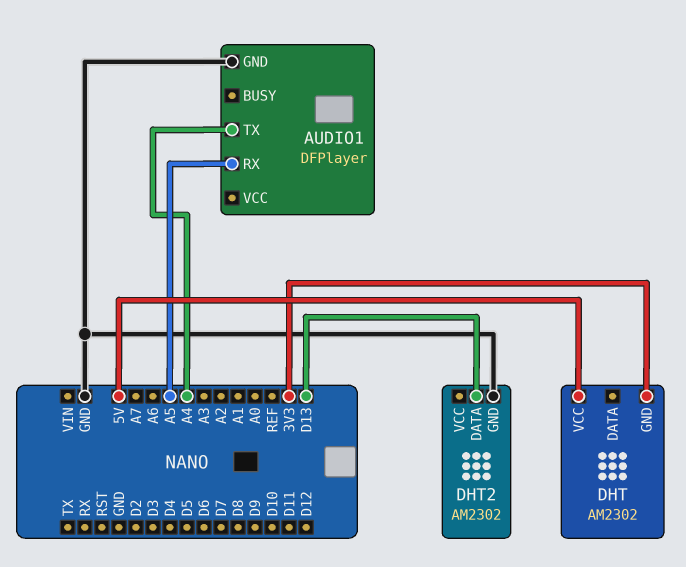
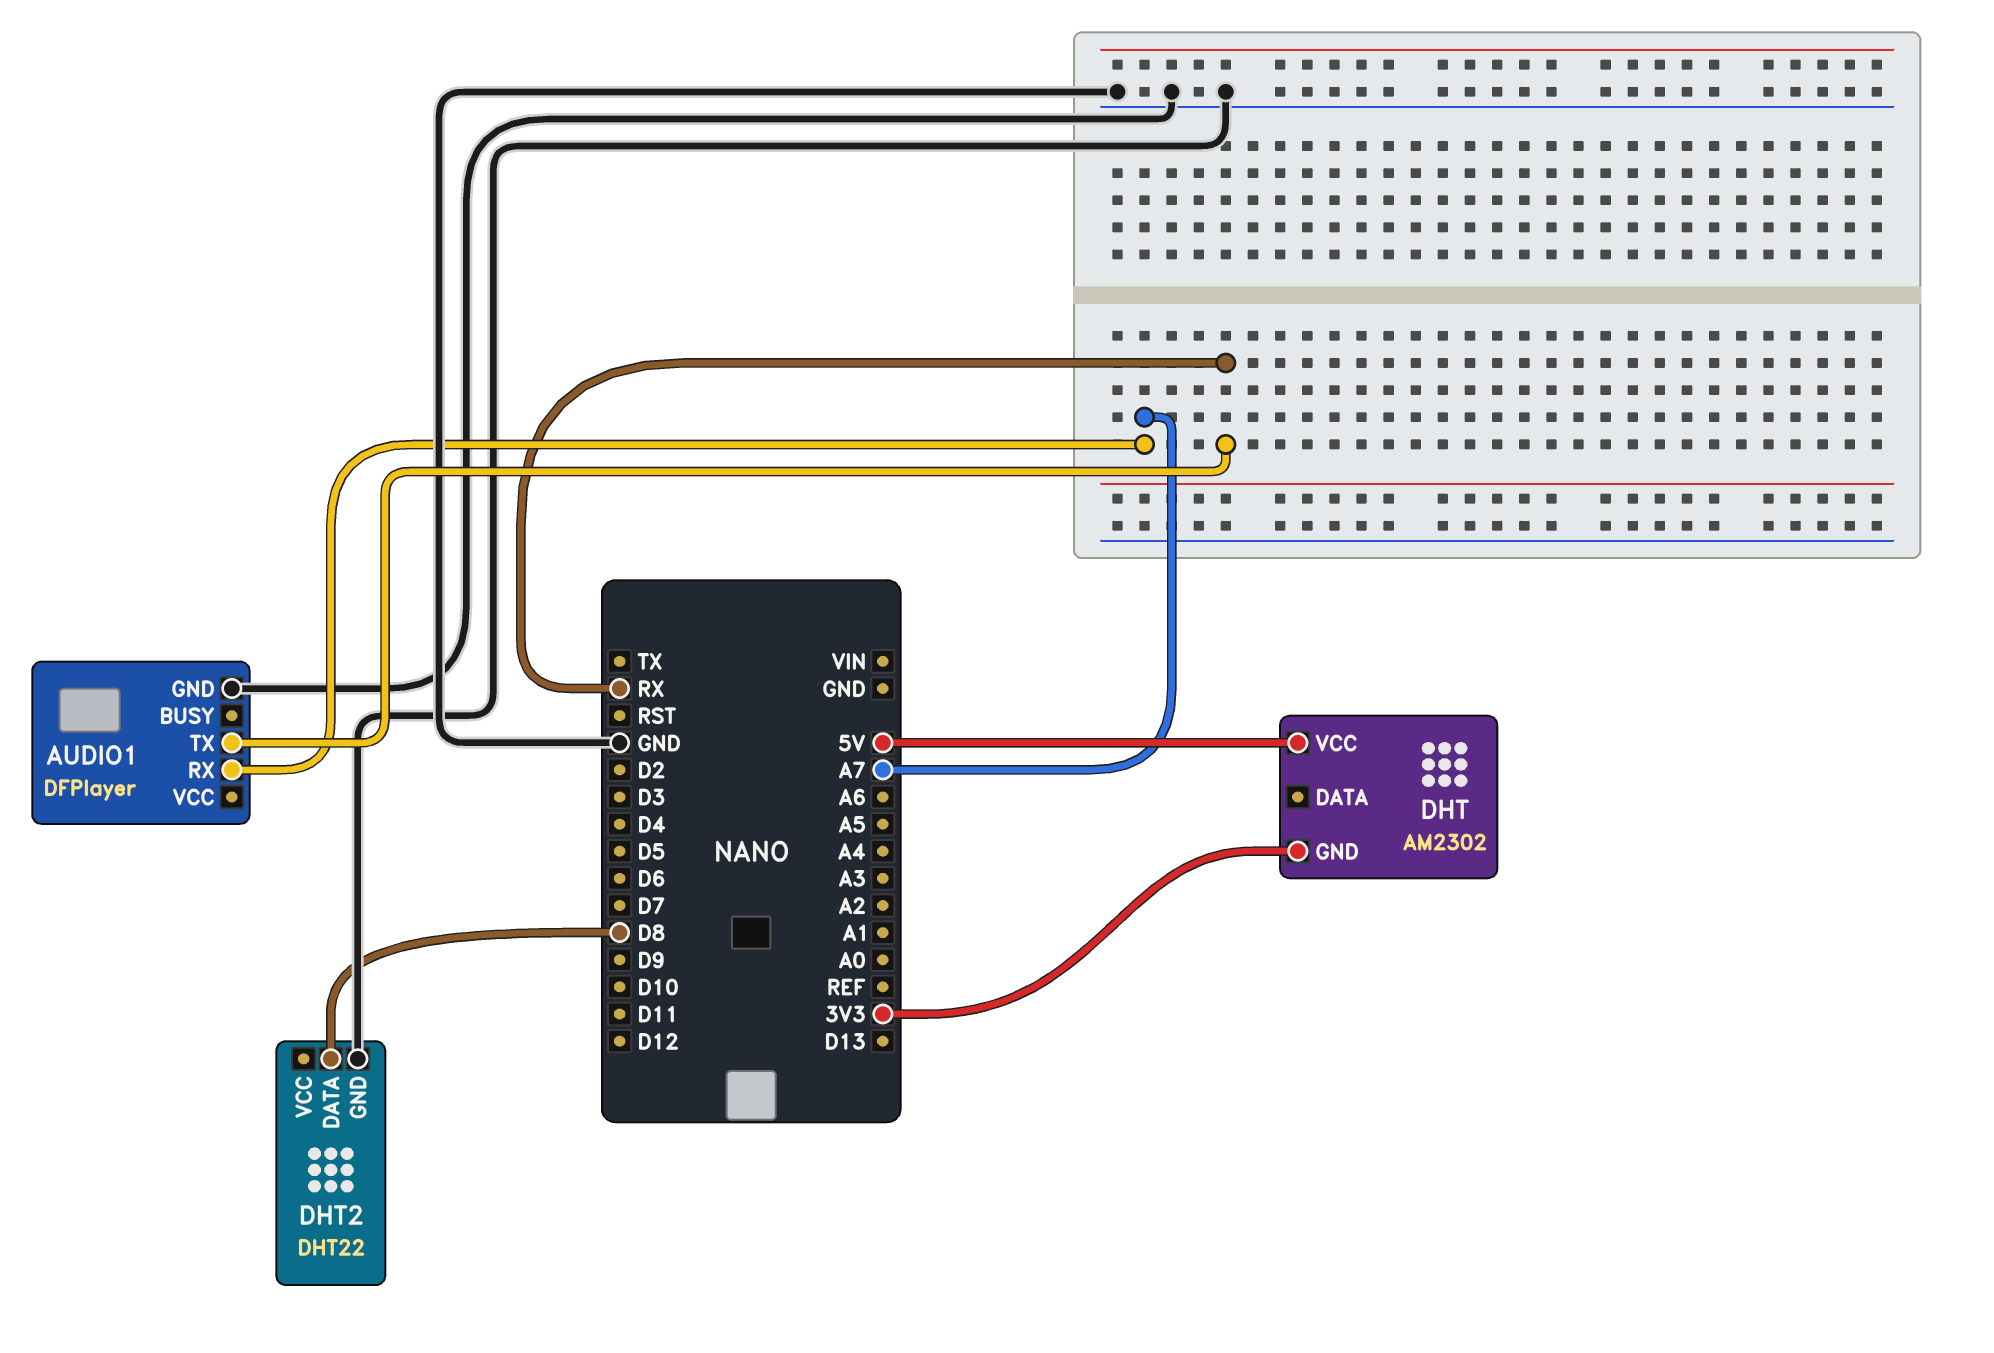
AUDIO1 pin RX: A5 -> A7
AUDIO1 pin TX: A4 -> RX
DHT2: AM2302 -> DHT22
DHT2 pin DATA: D13 -> D8

